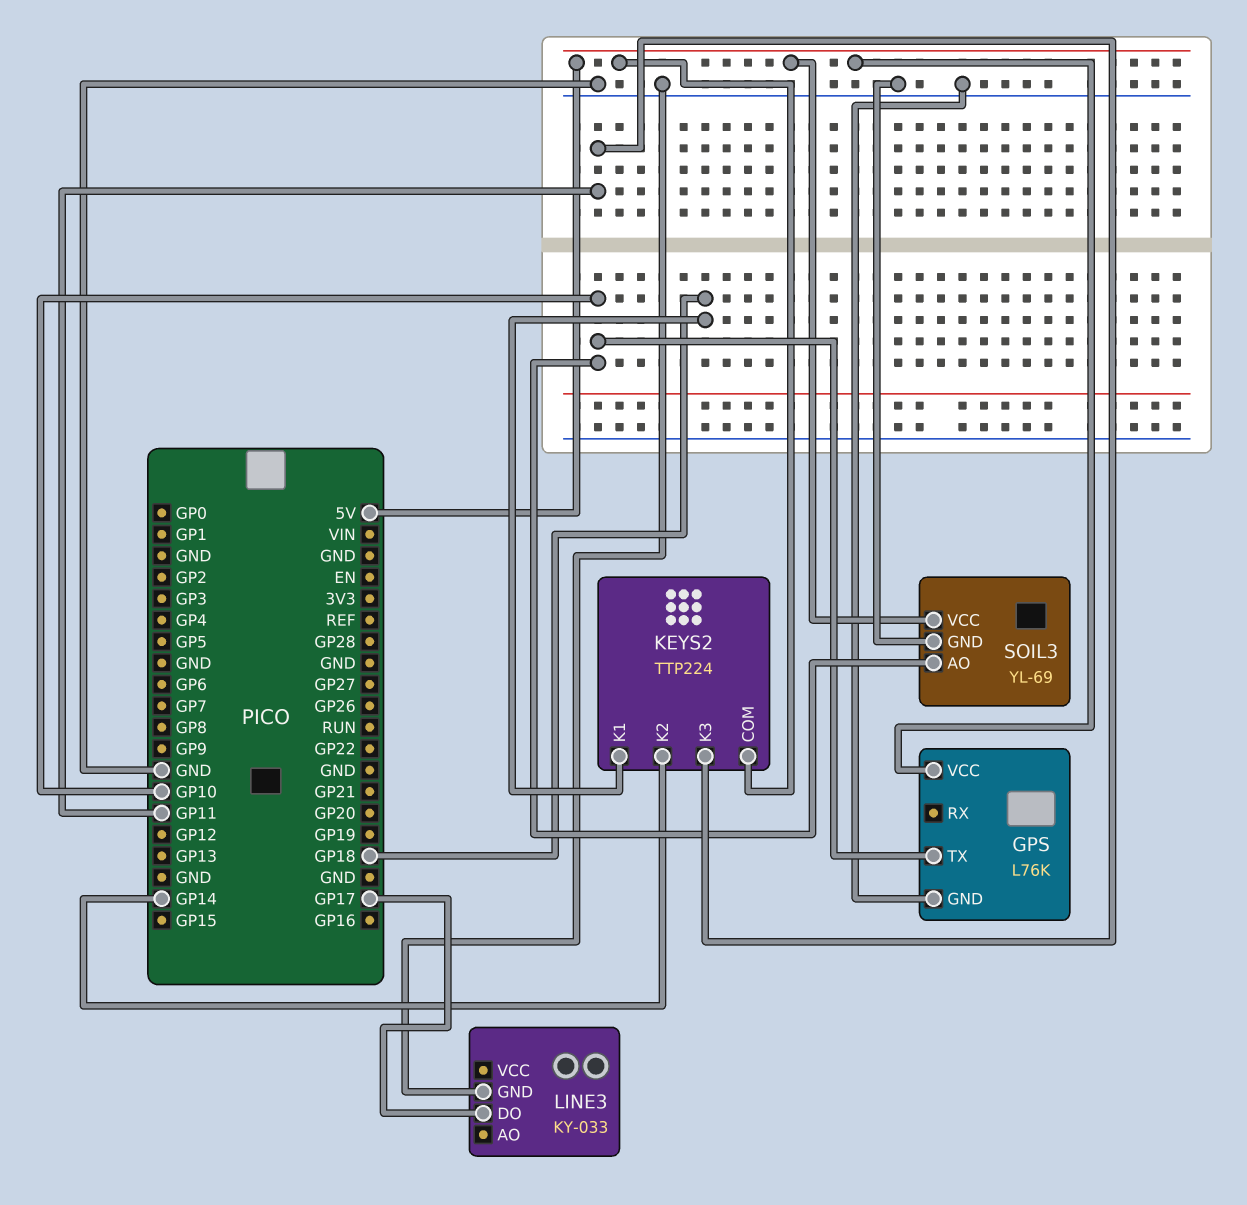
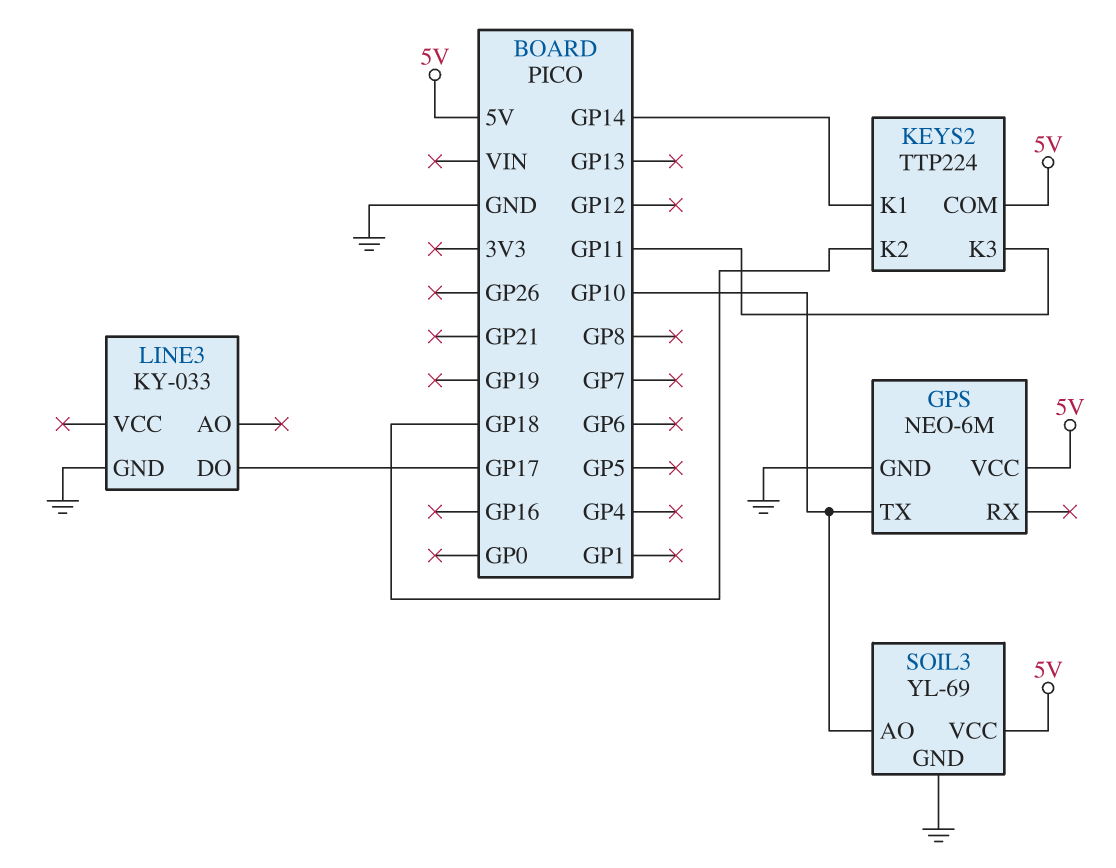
GPS: L76K -> NEO-6M
KEYS2 pin K1: GP18 -> GP14
KEYS2 pin K2: GP14 -> GP18

